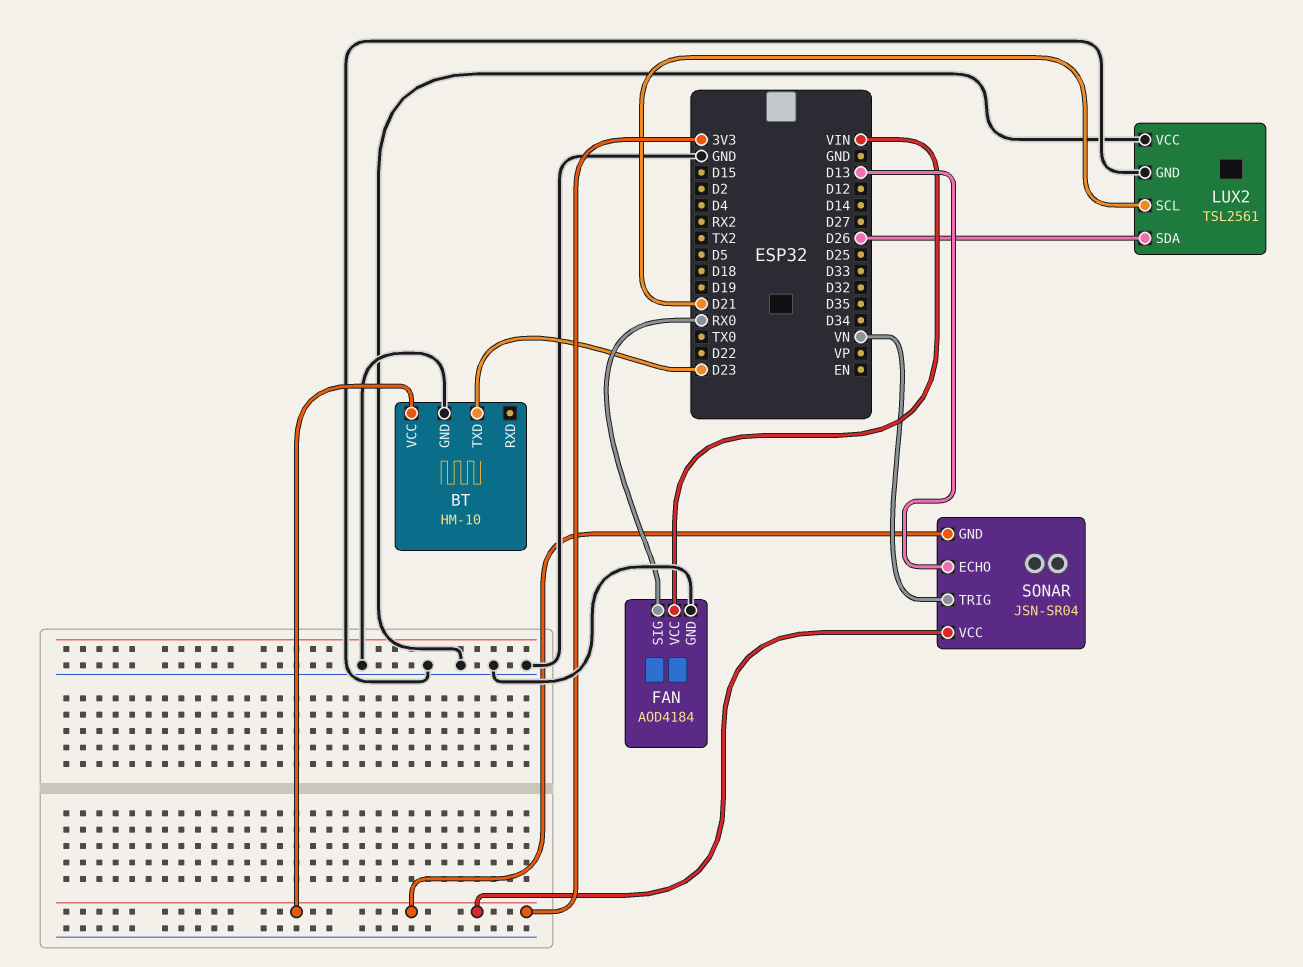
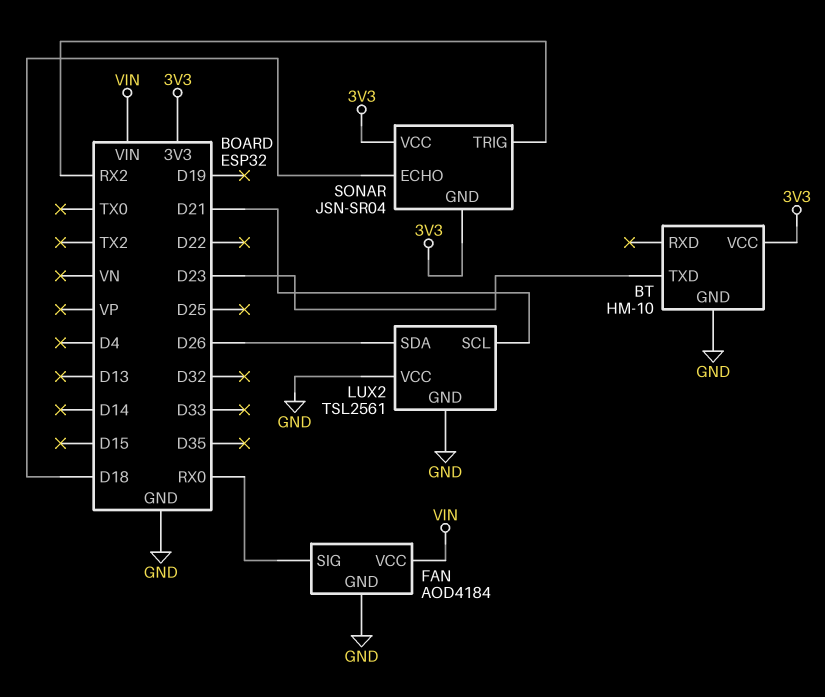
SONAR pin ECHO: D13 -> D18
SONAR pin TRIG: VN -> RX2

